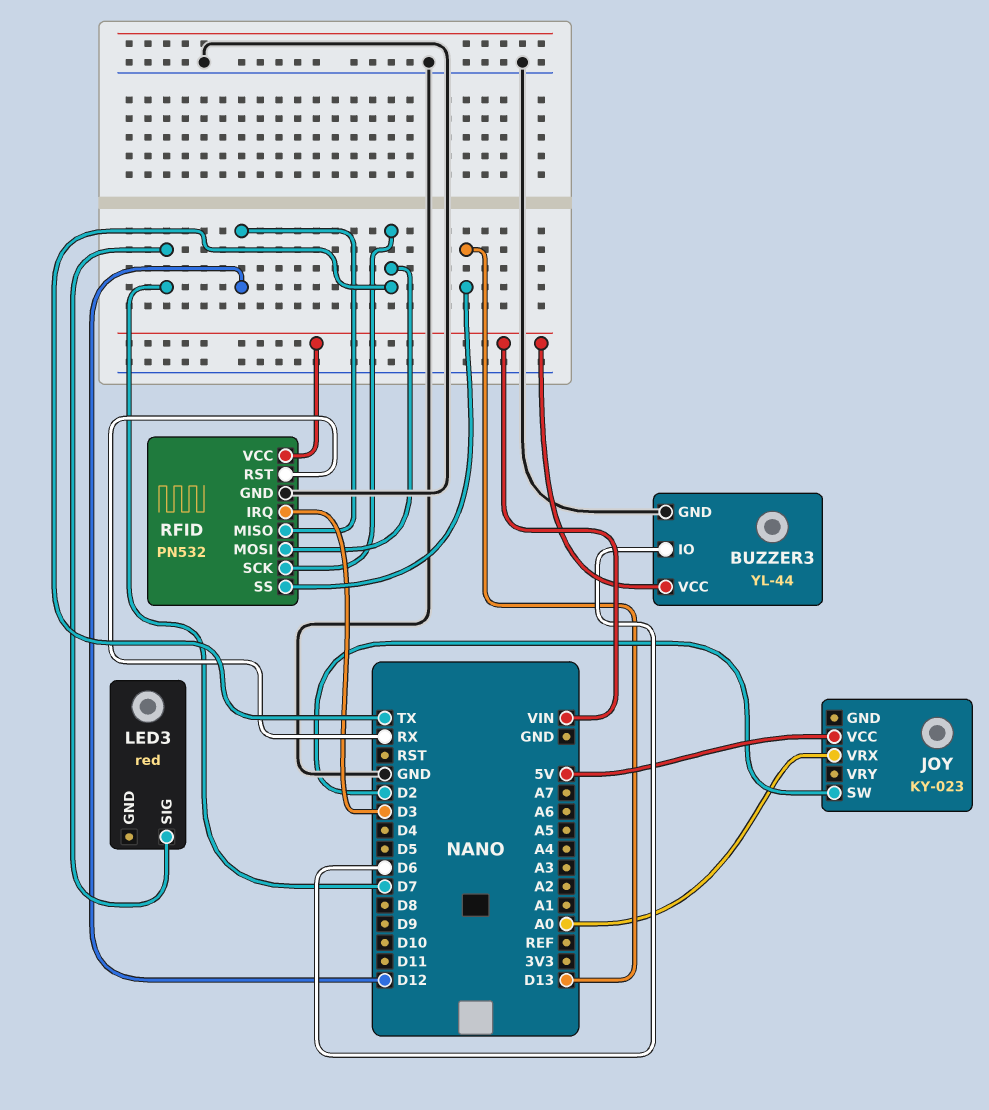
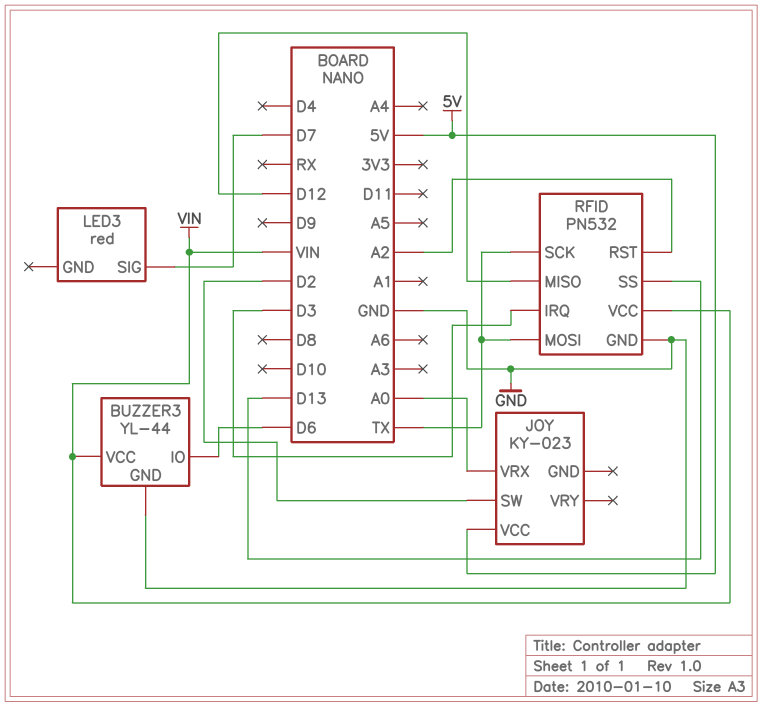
RFID pin RST: RX -> A2

